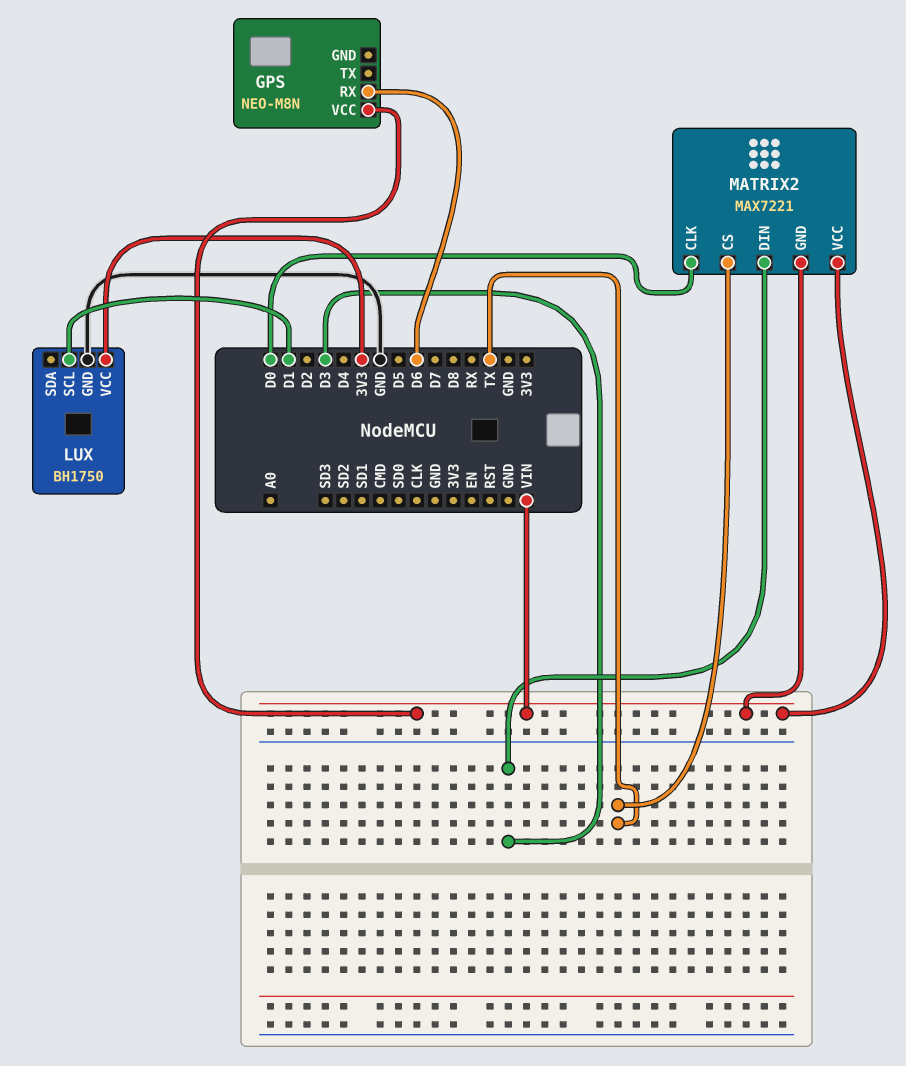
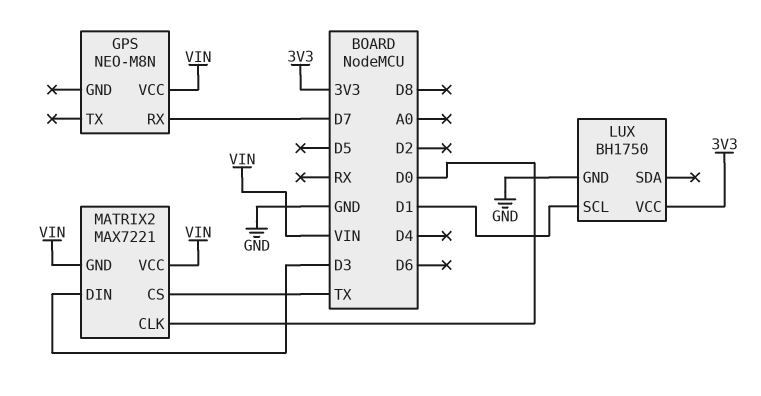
GPS pin RX: D6 -> D7

